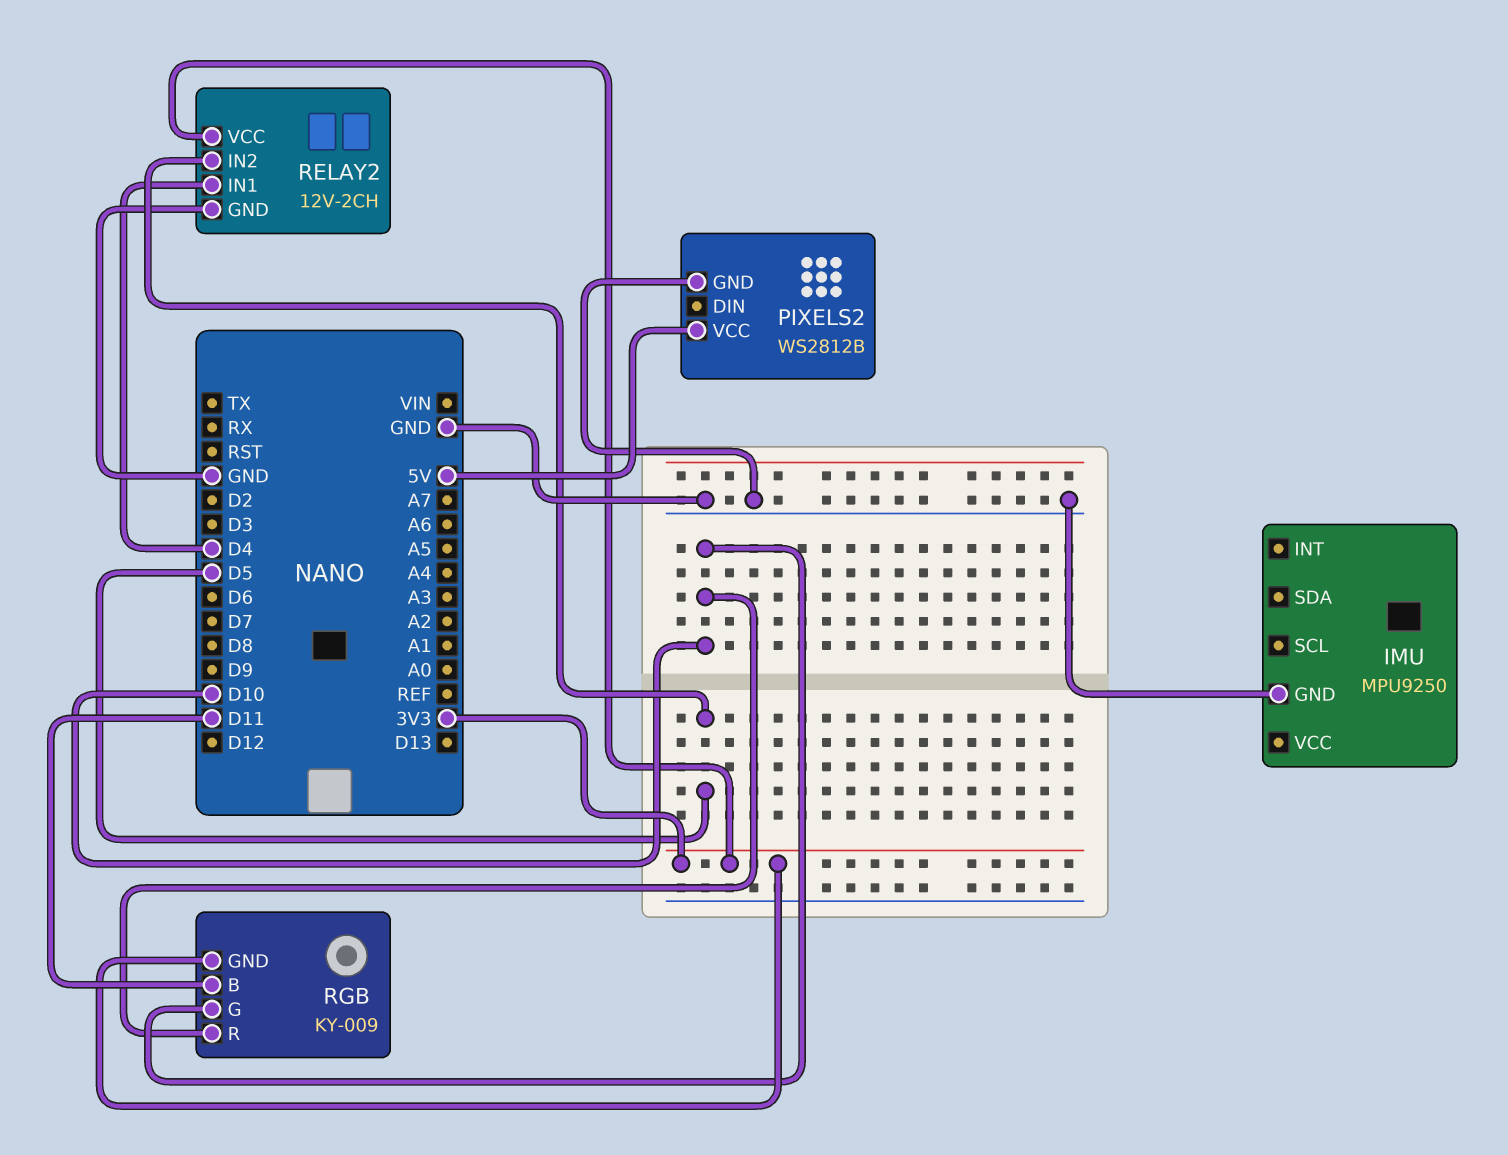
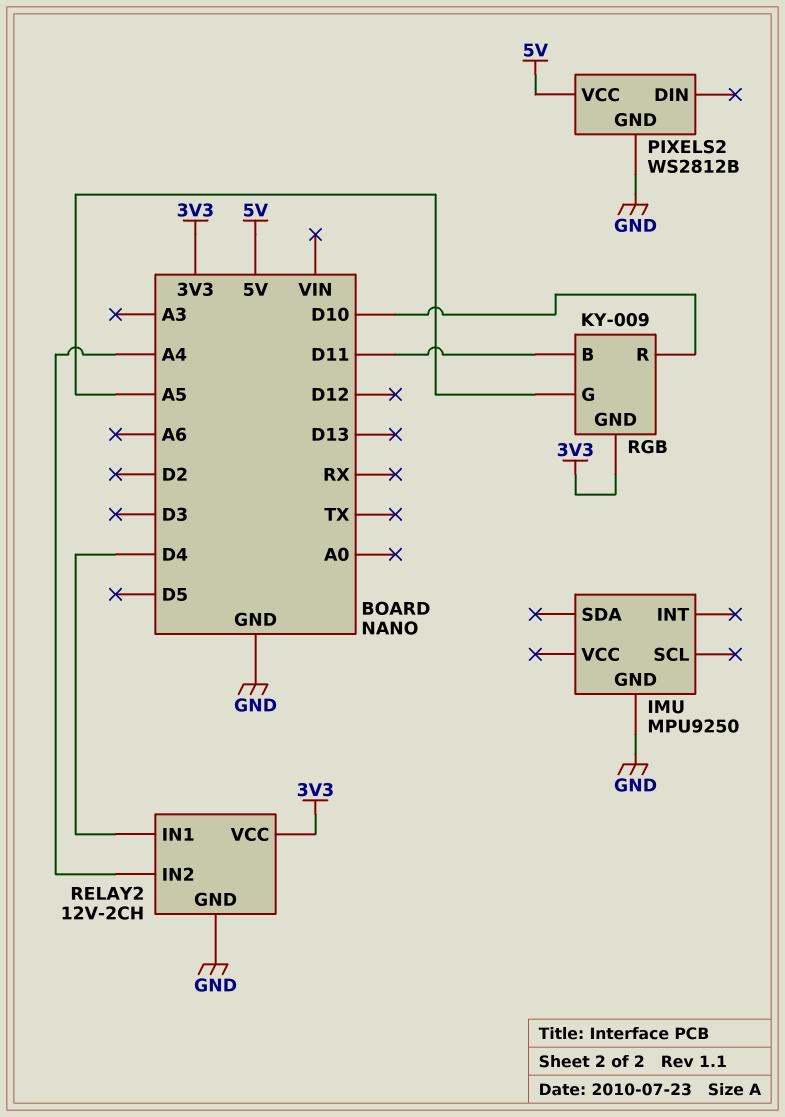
RELAY2 pin IN2: D5 -> A4
RGB pin G: D10 -> A5

